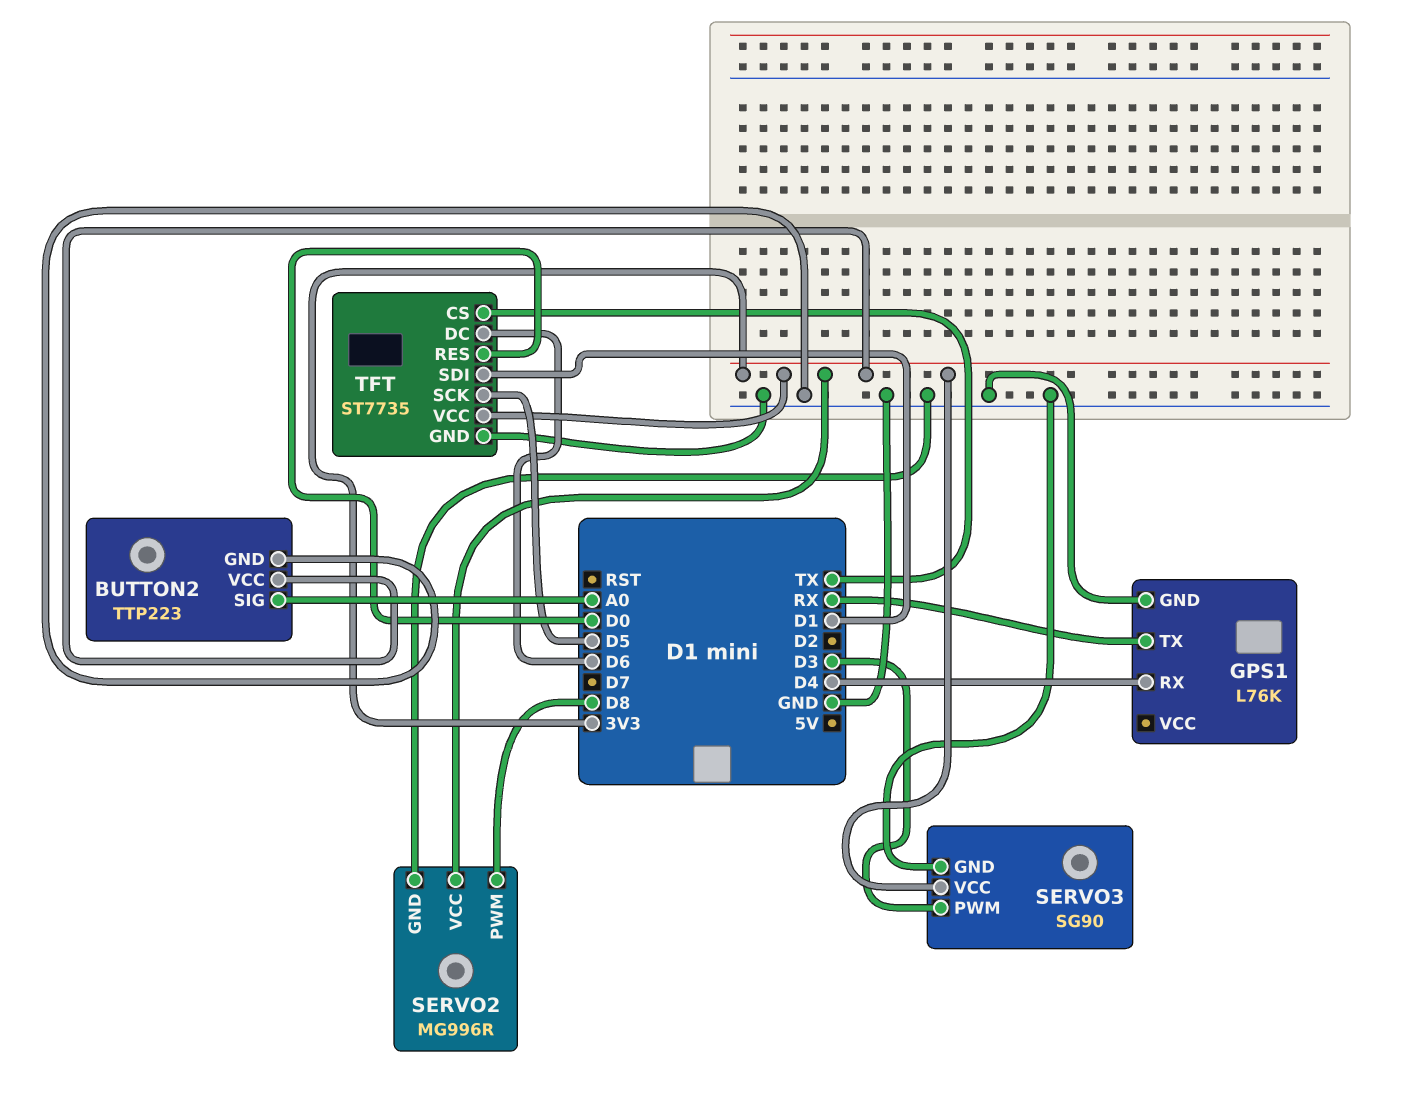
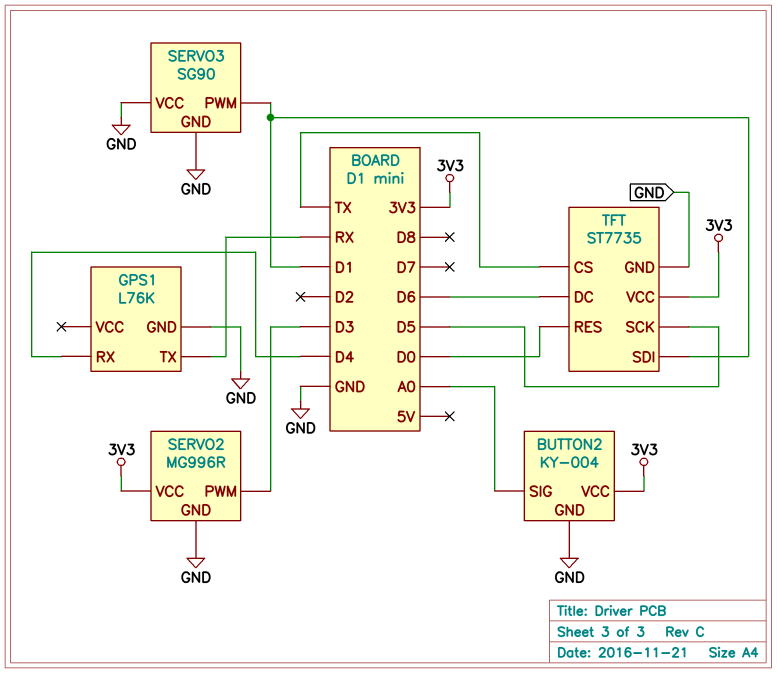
BUTTON2: TTP223 -> KY-004
SERVO2 pin PWM: D8 -> D3
SERVO3 pin PWM: D3 -> D1
SERVO3 pin VCC: 3V3 -> GND

